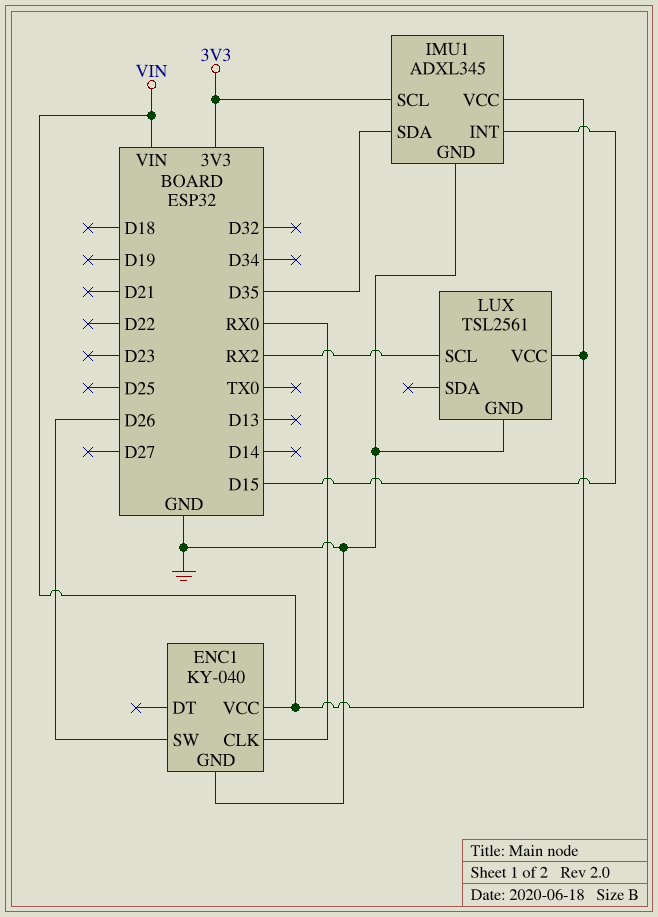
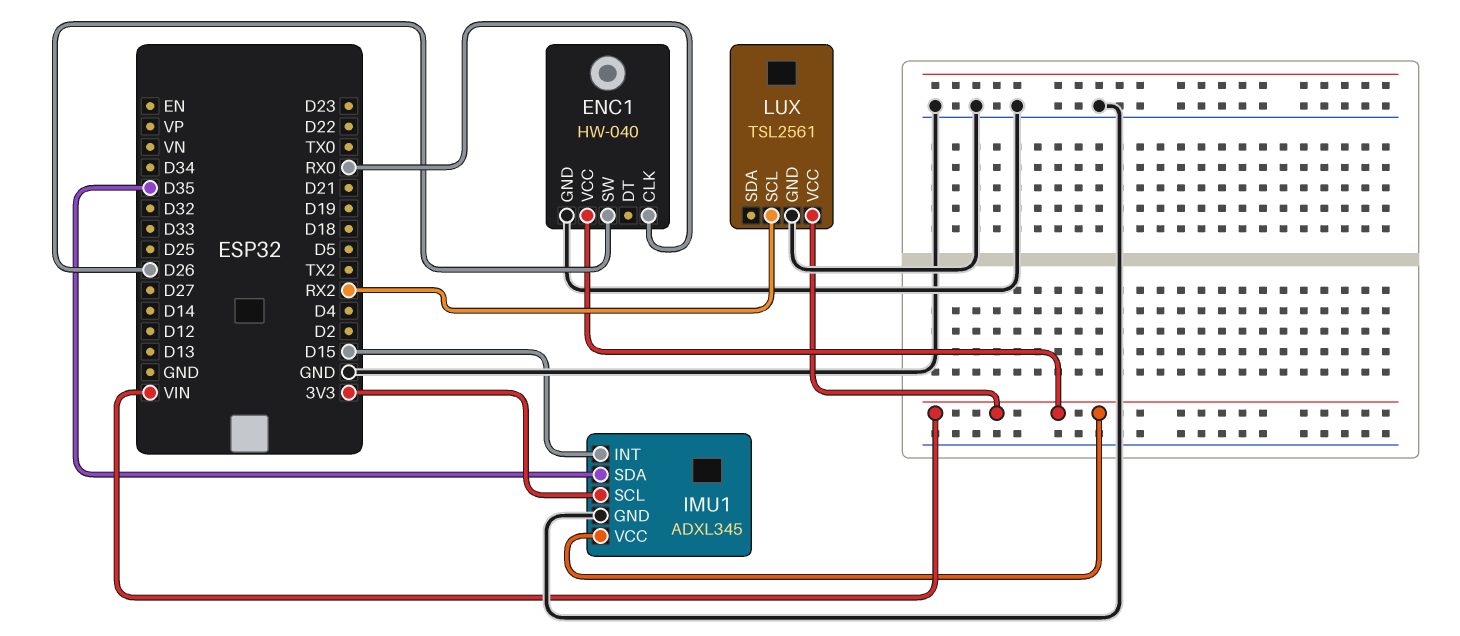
ENC1: KY-040 -> HW-040

